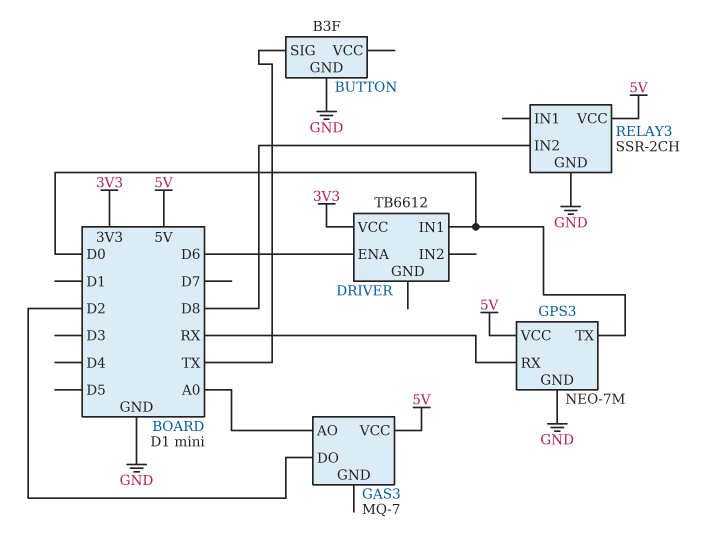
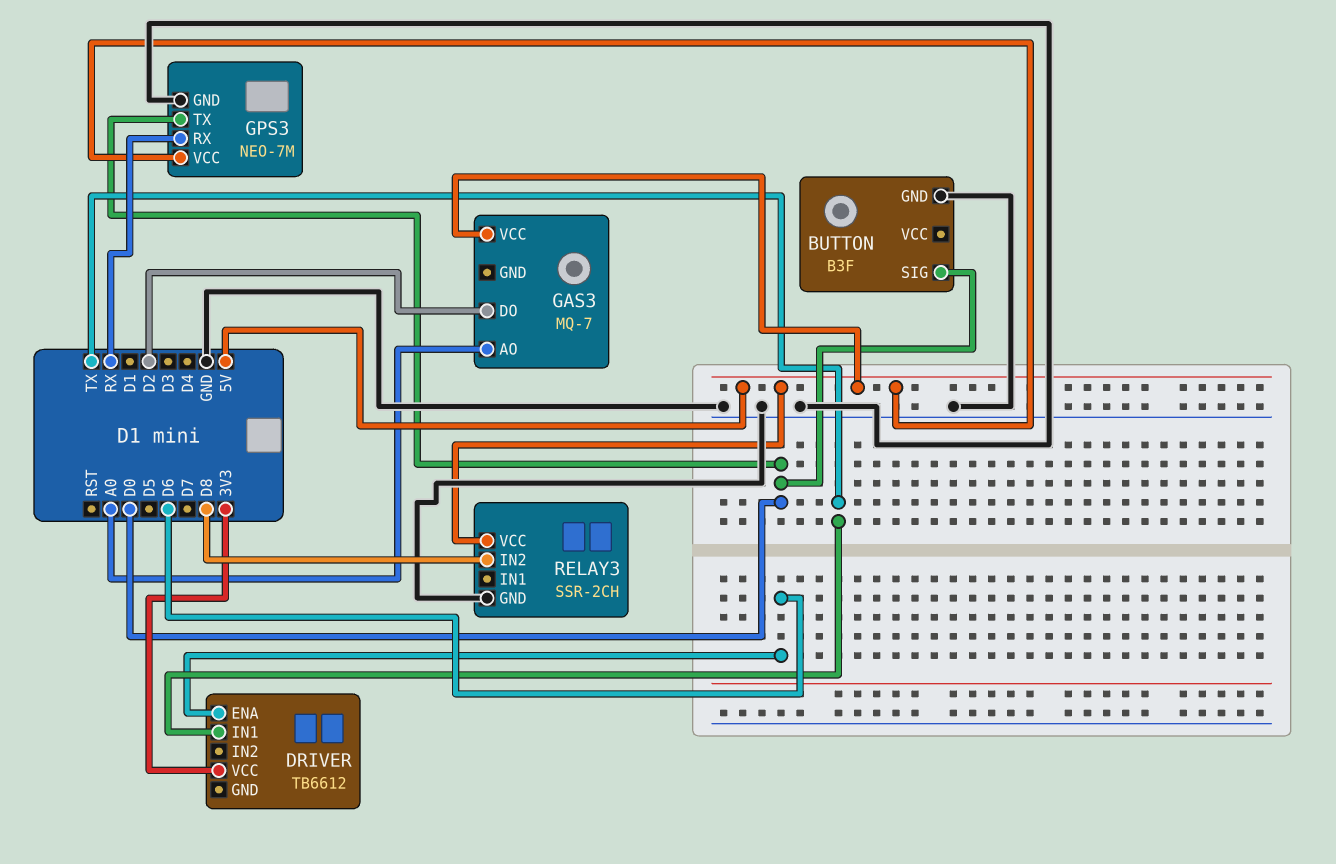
BUTTON pin SIG: TX -> D0
DRIVER pin IN1: D0 -> TX

